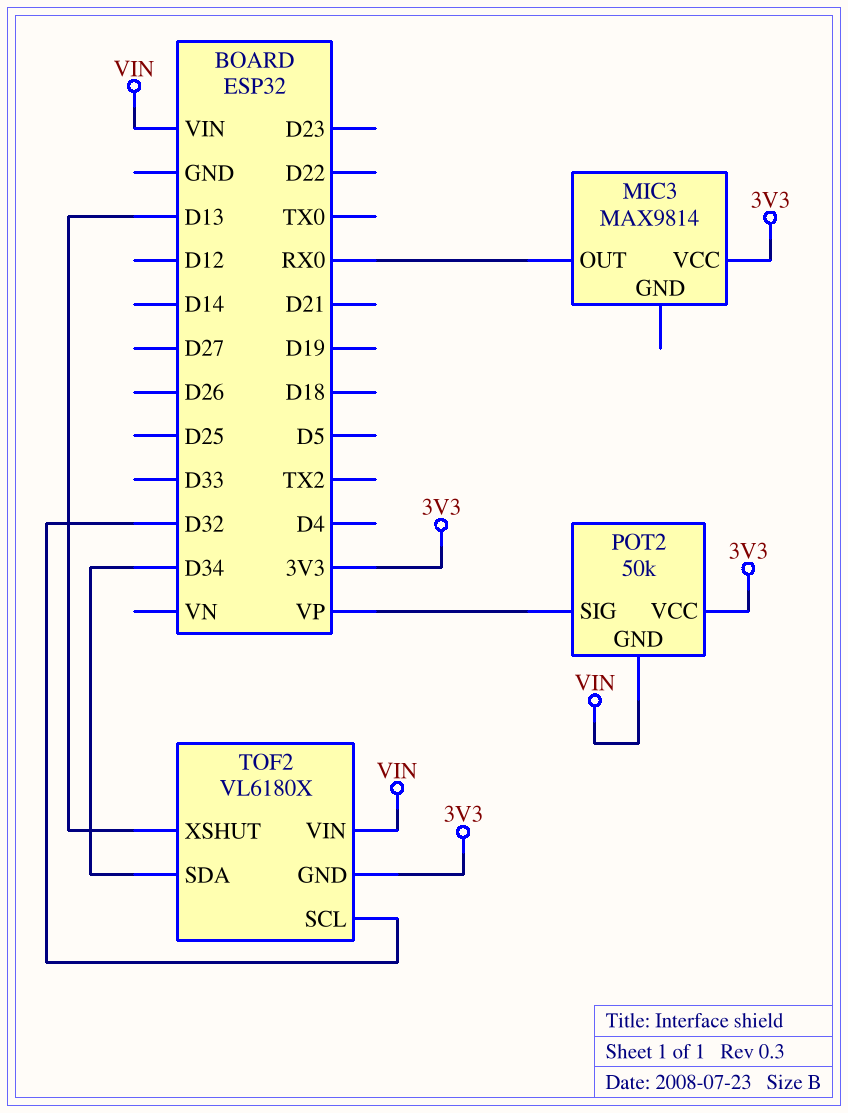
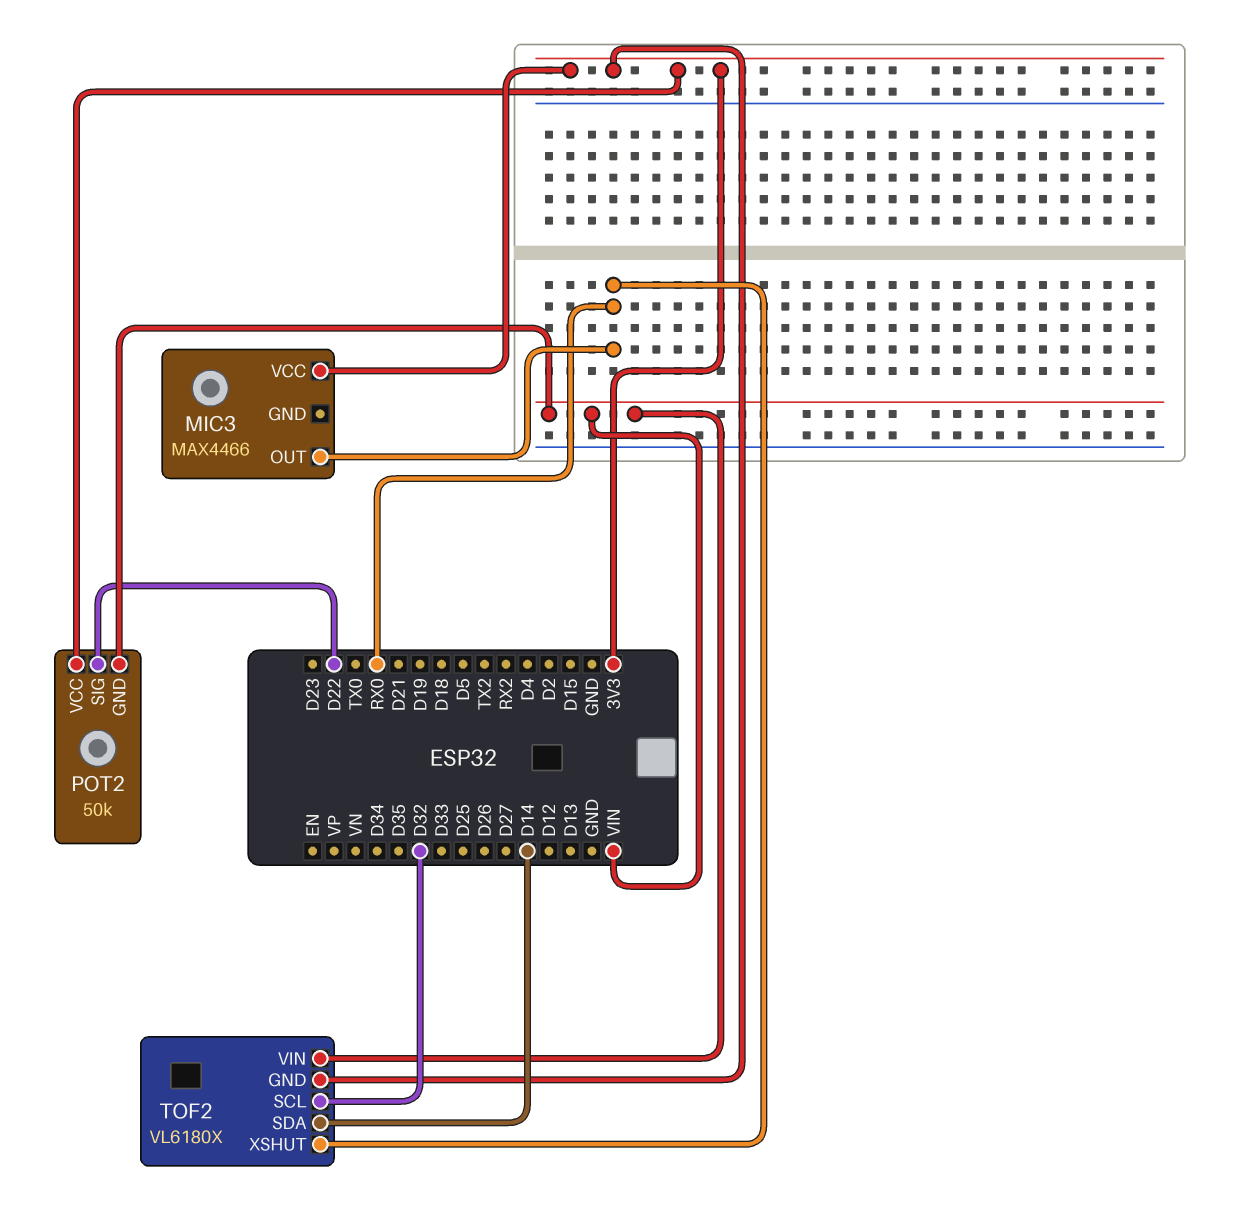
MIC3: MAX9814 -> MAX4466
POT2 pin SIG: VP -> D22
TOF2 pin SDA: D34 -> D14
TOF2 pin XSHUT: D13 -> RX0

